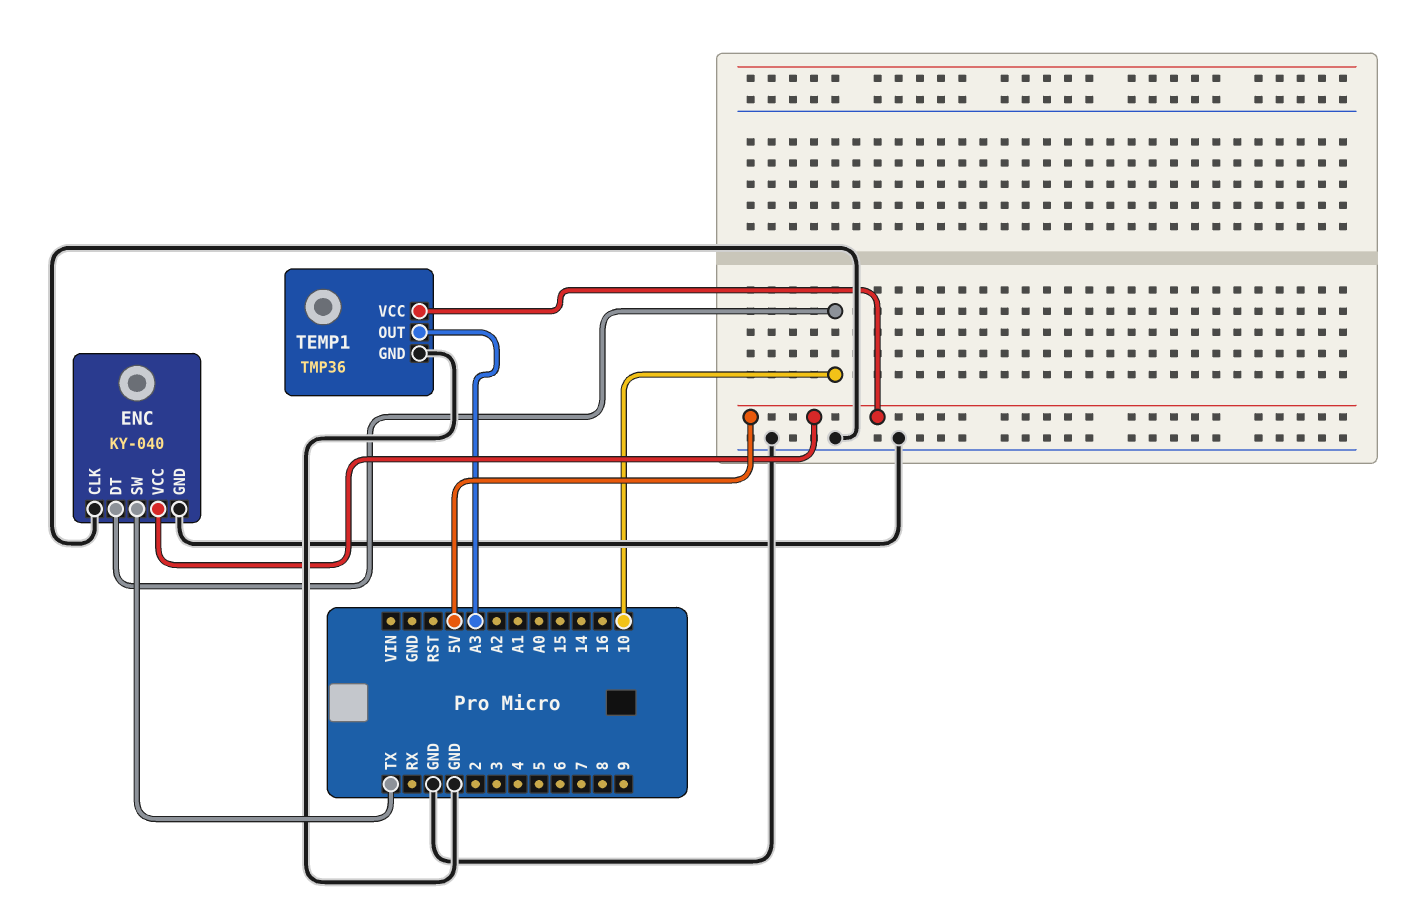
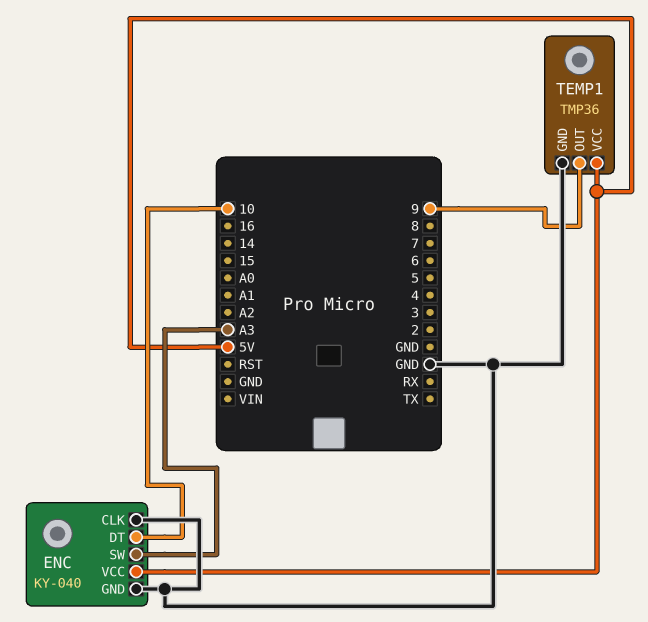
ENC pin SW: TX -> A3
TEMP1 pin OUT: A3 -> 9

